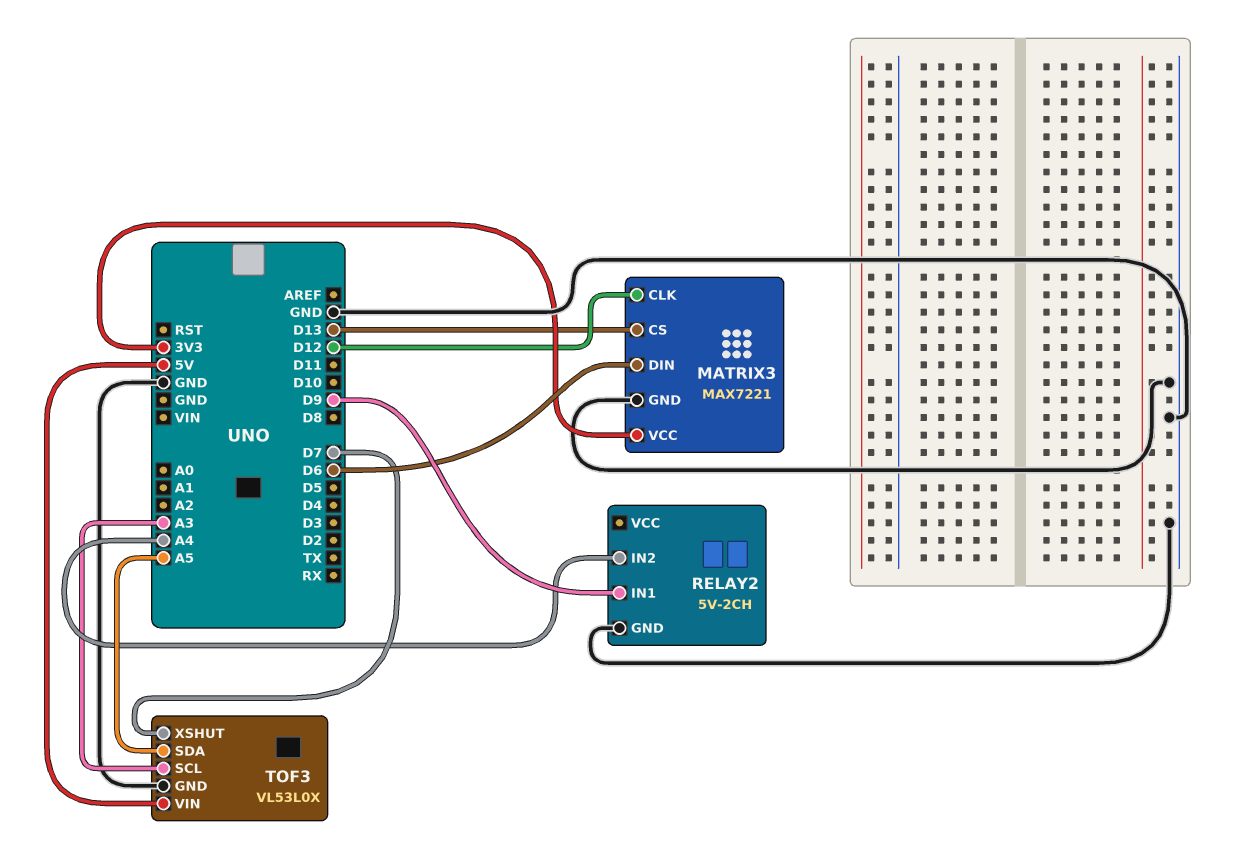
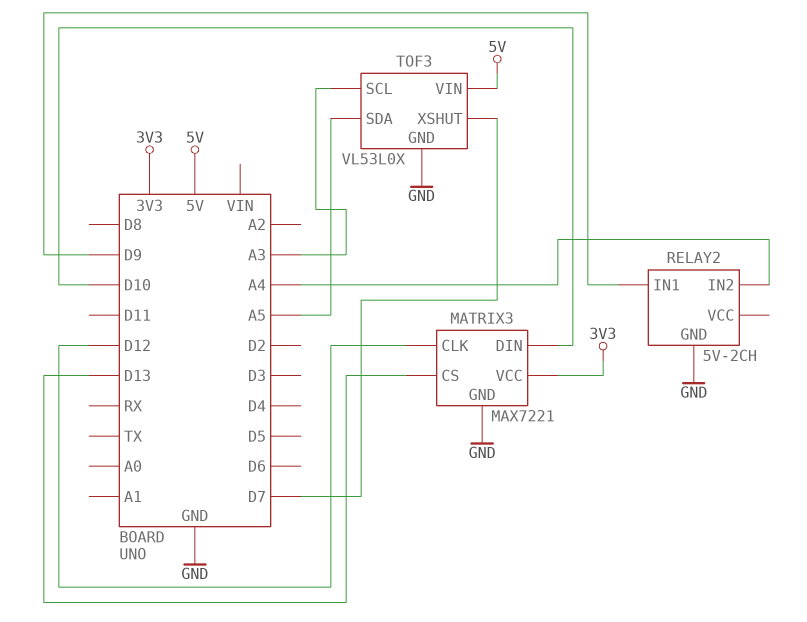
MATRIX3 pin DIN: D6 -> D10

